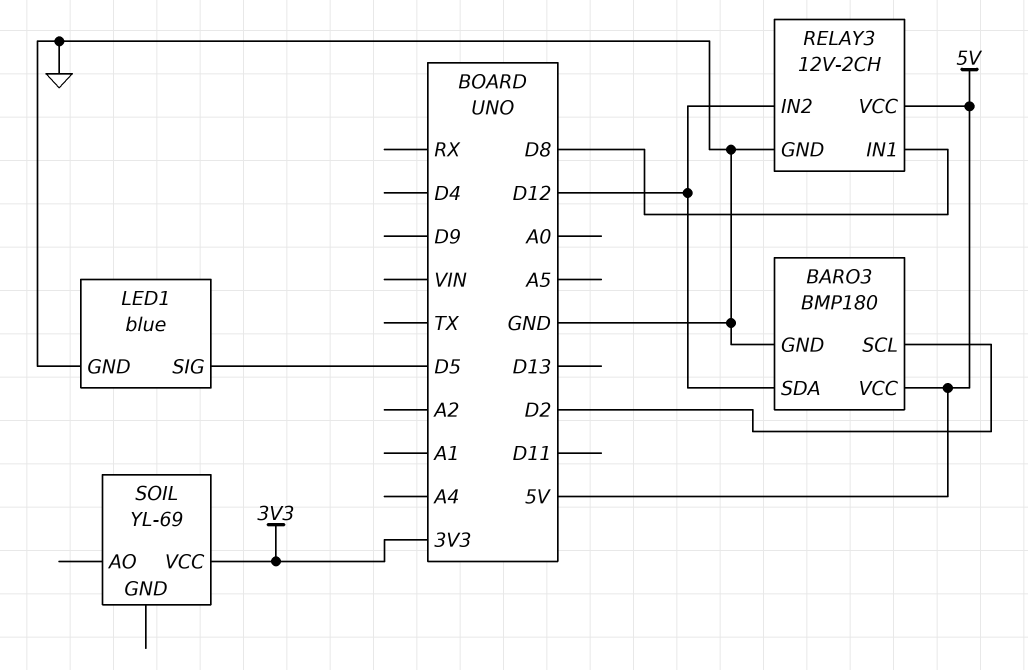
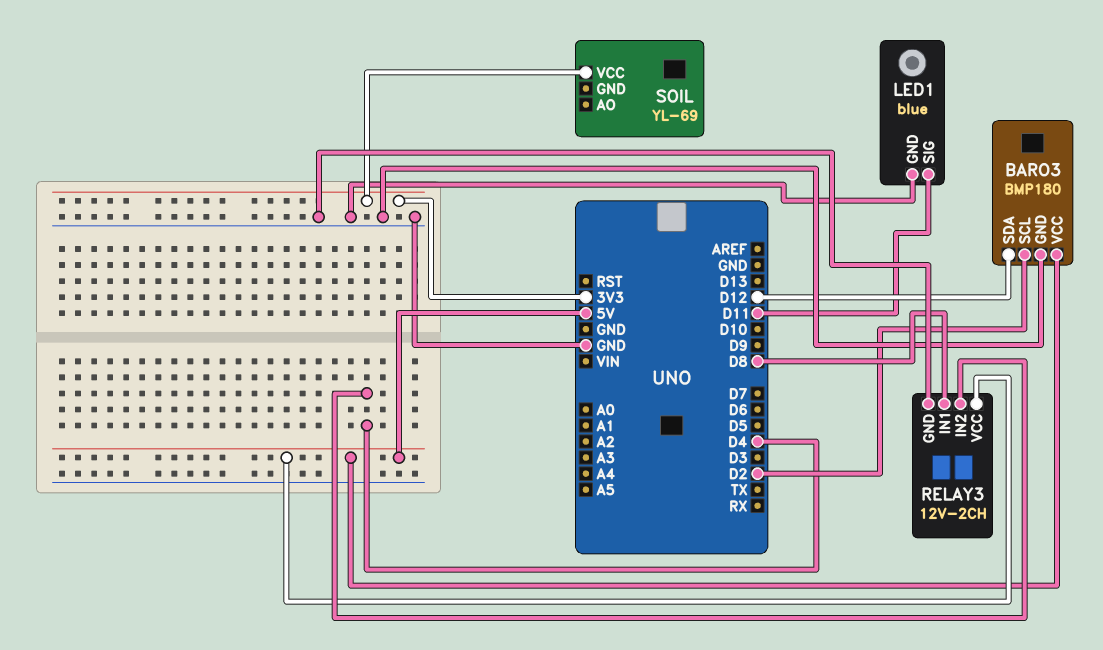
LED1 pin SIG: D5 -> D11
RELAY3 pin IN2: D12 -> D4

